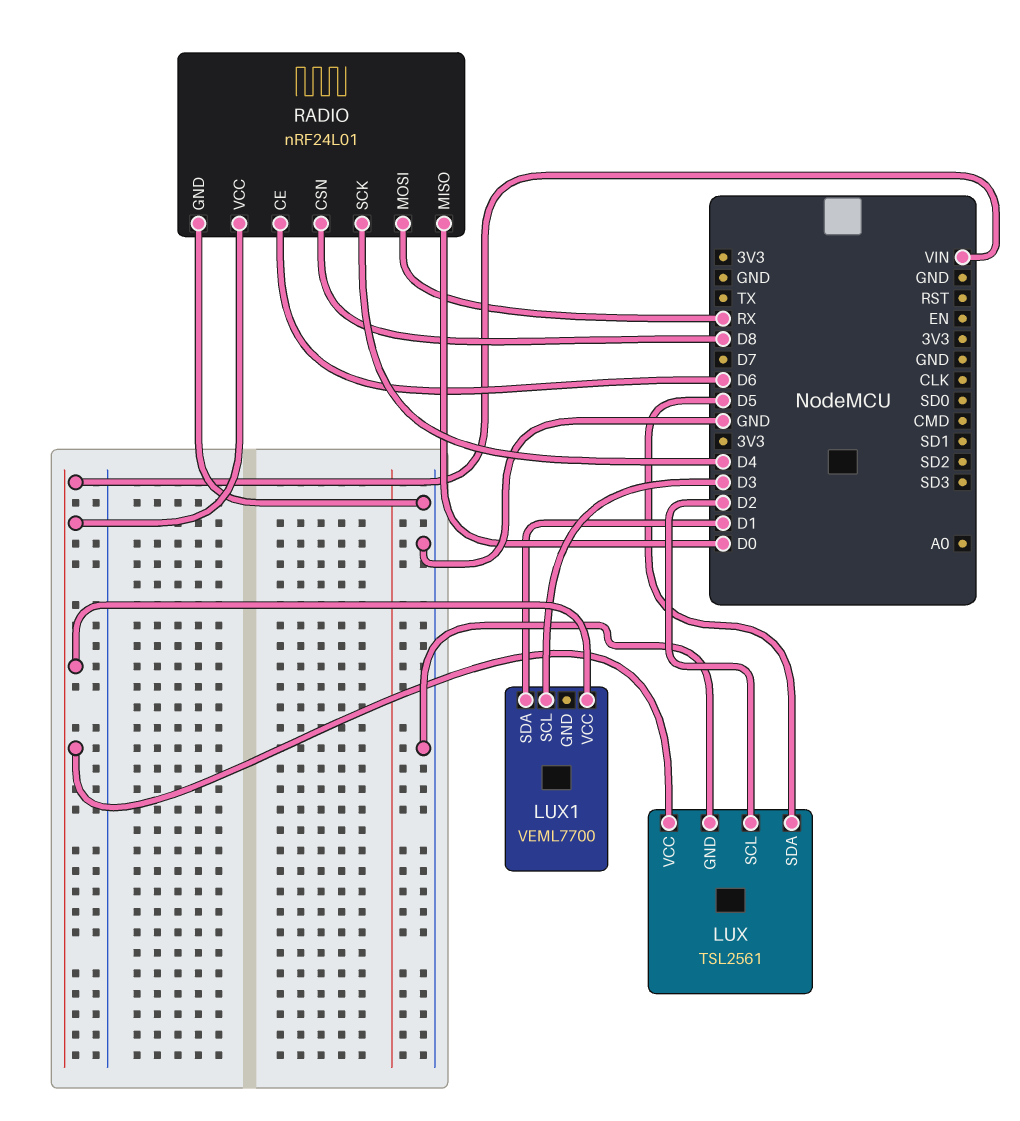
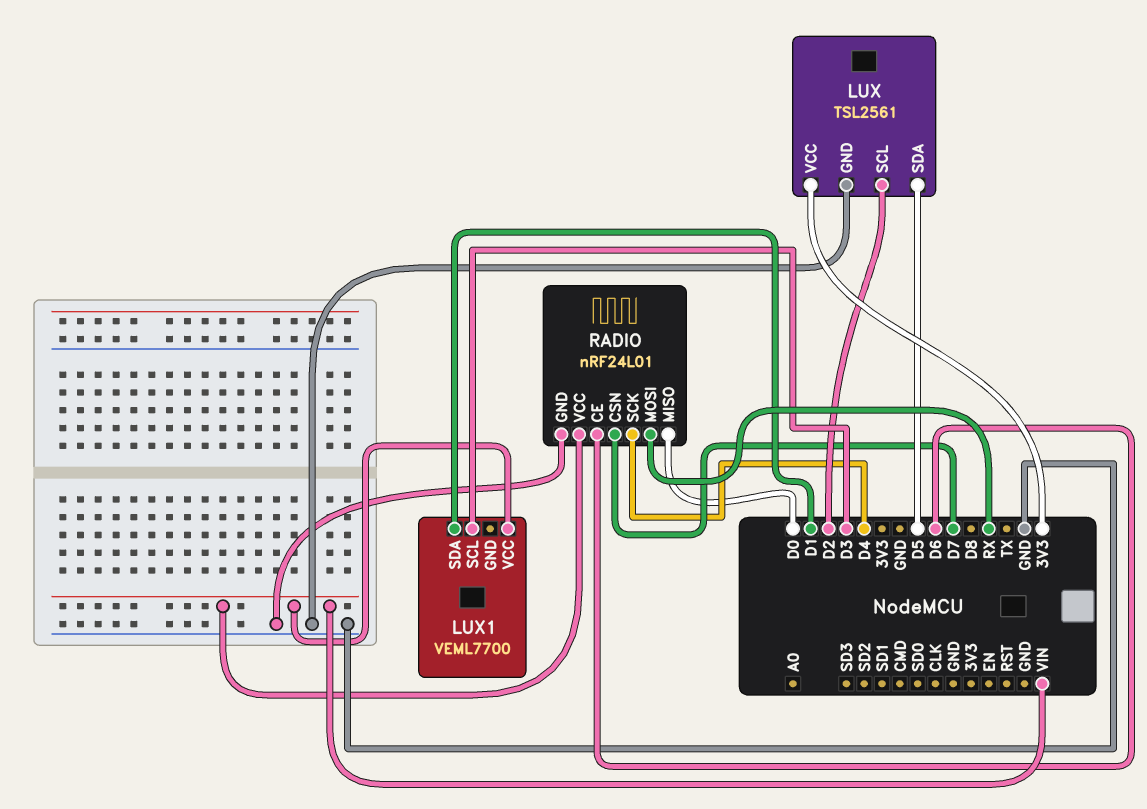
LUX pin VCC: VIN -> 3V3
RADIO pin CSN: D8 -> D7

